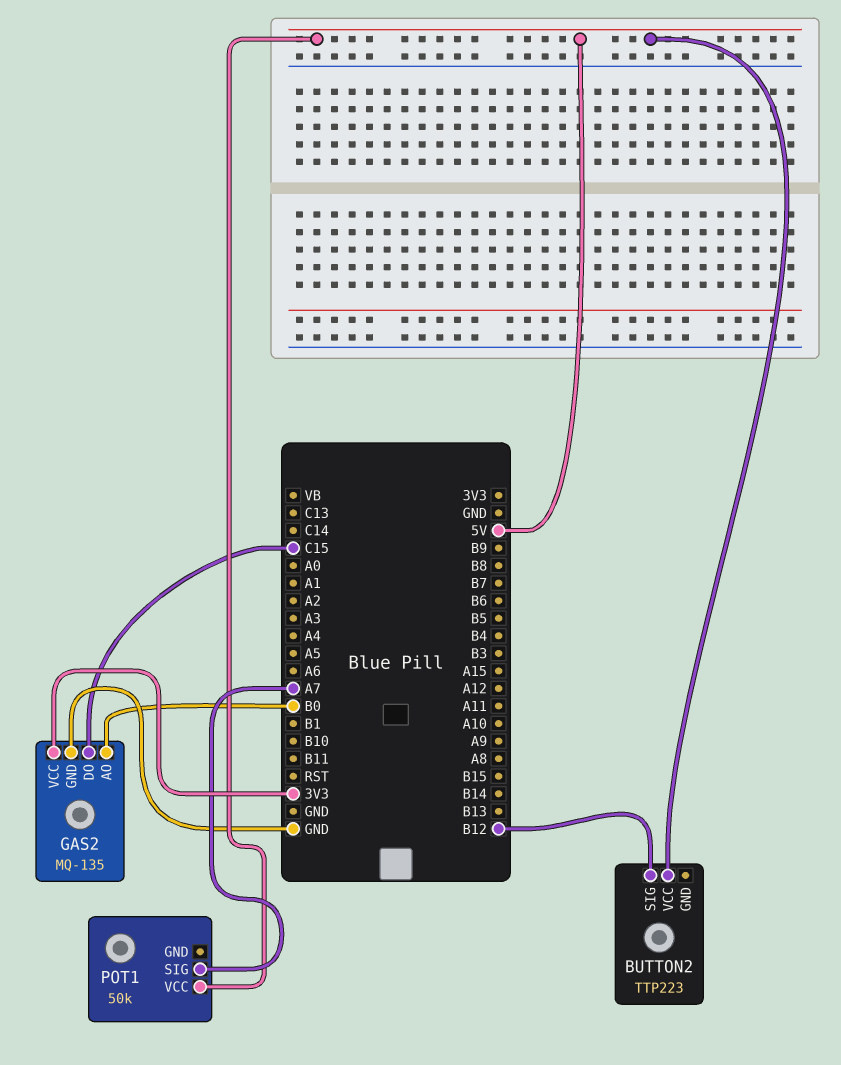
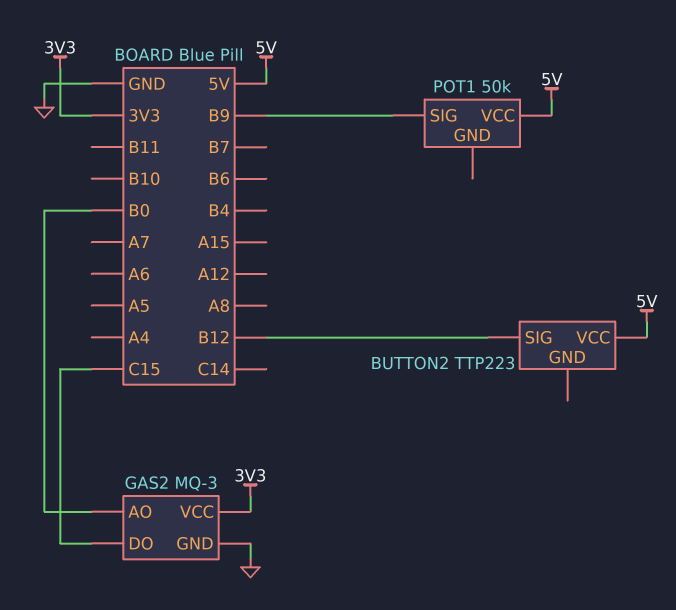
GAS2: MQ-135 -> MQ-3
POT1 pin SIG: A7 -> B9

